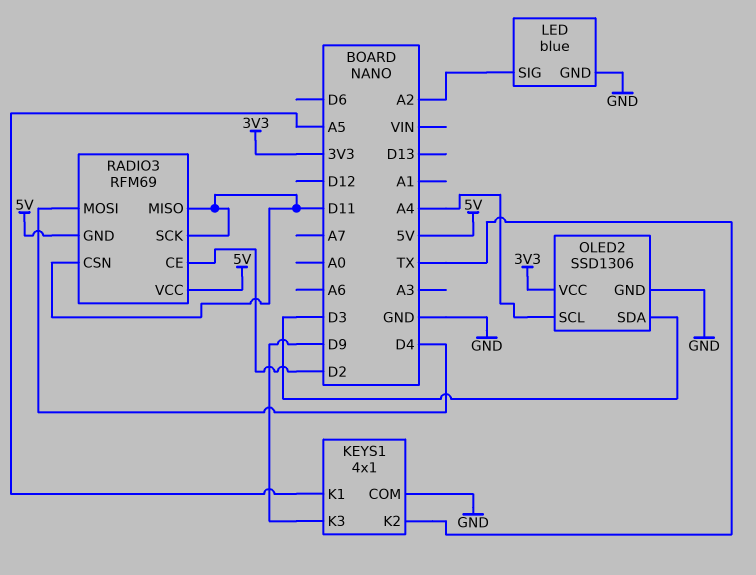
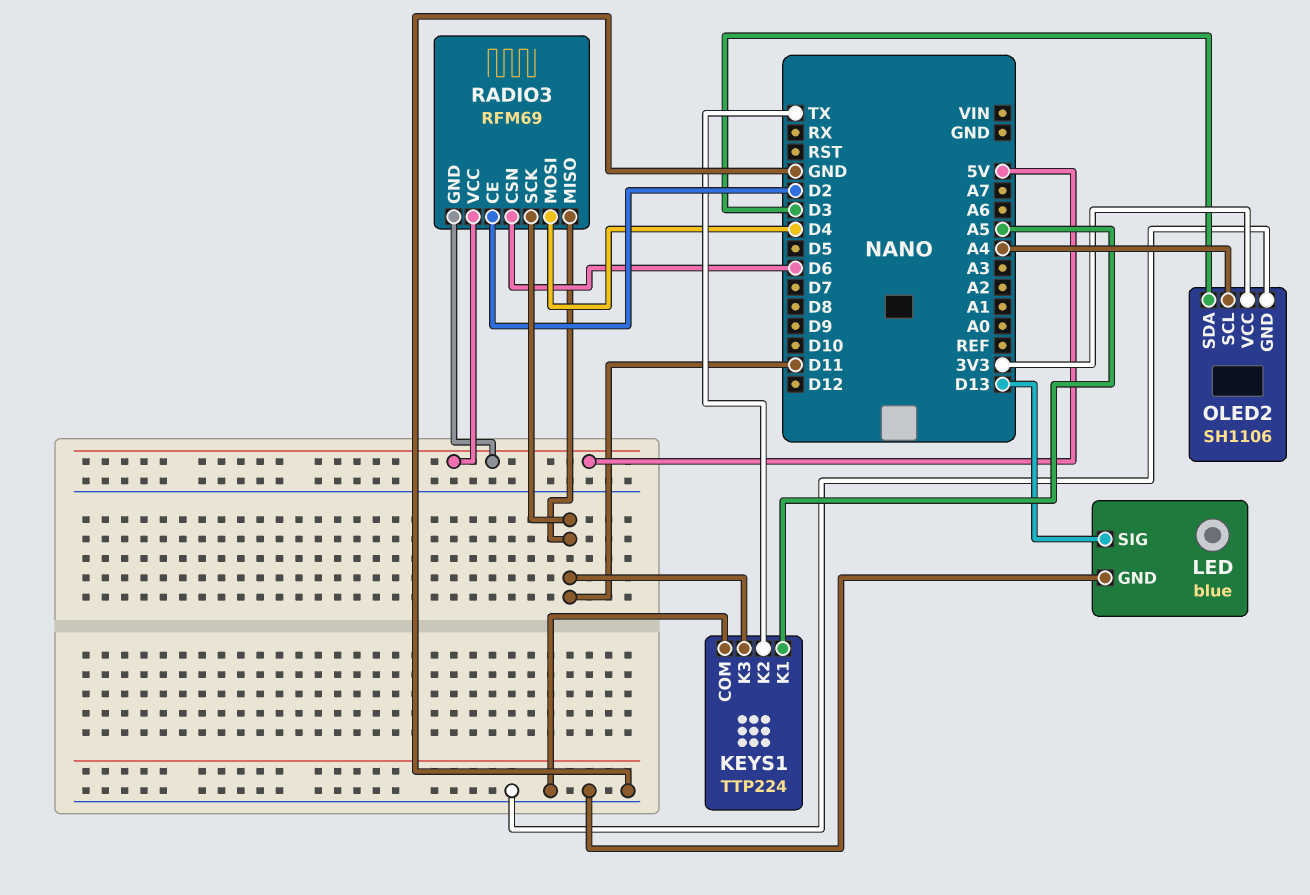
KEYS1: 4x1 -> TTP224
KEYS1 pin K3: D9 -> D11
LED pin SIG: A2 -> D13
OLED2: SSD1306 -> SH1106
RADIO3 pin CSN: D11 -> D6

